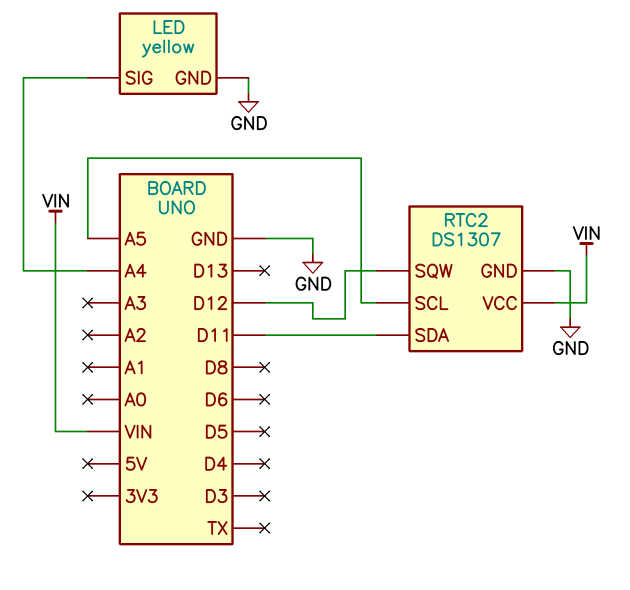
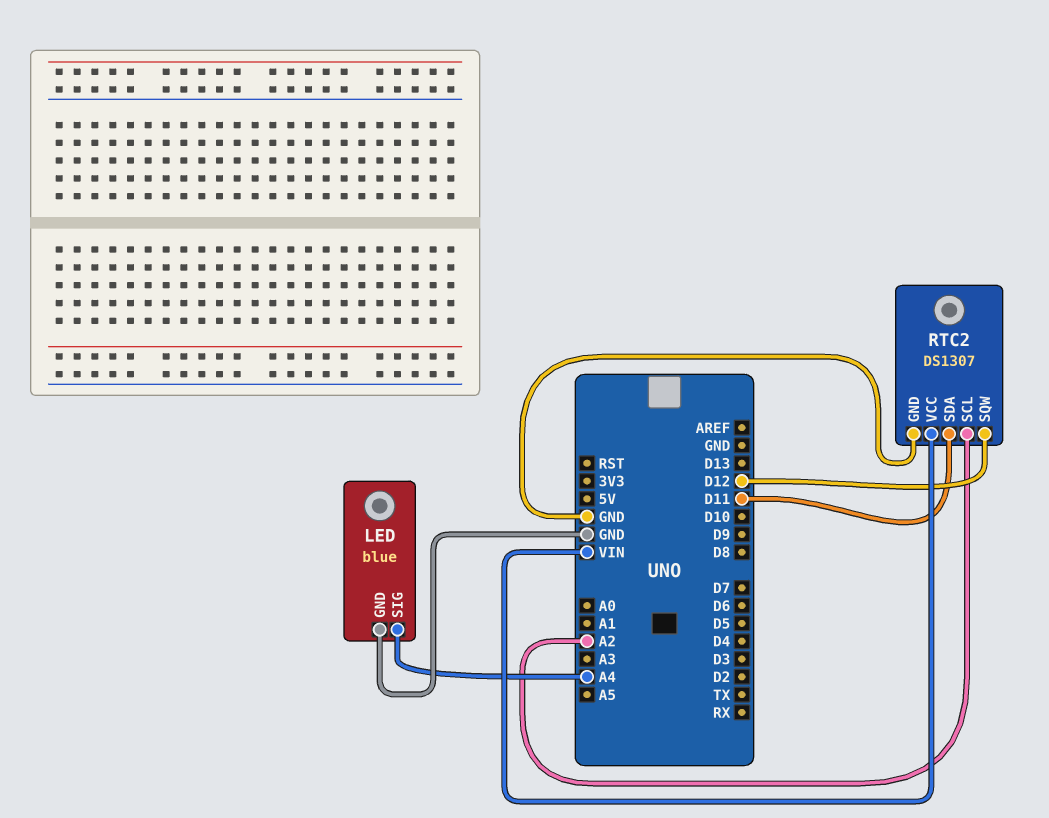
LED: yellow -> blue
RTC2 pin SCL: A5 -> A2

